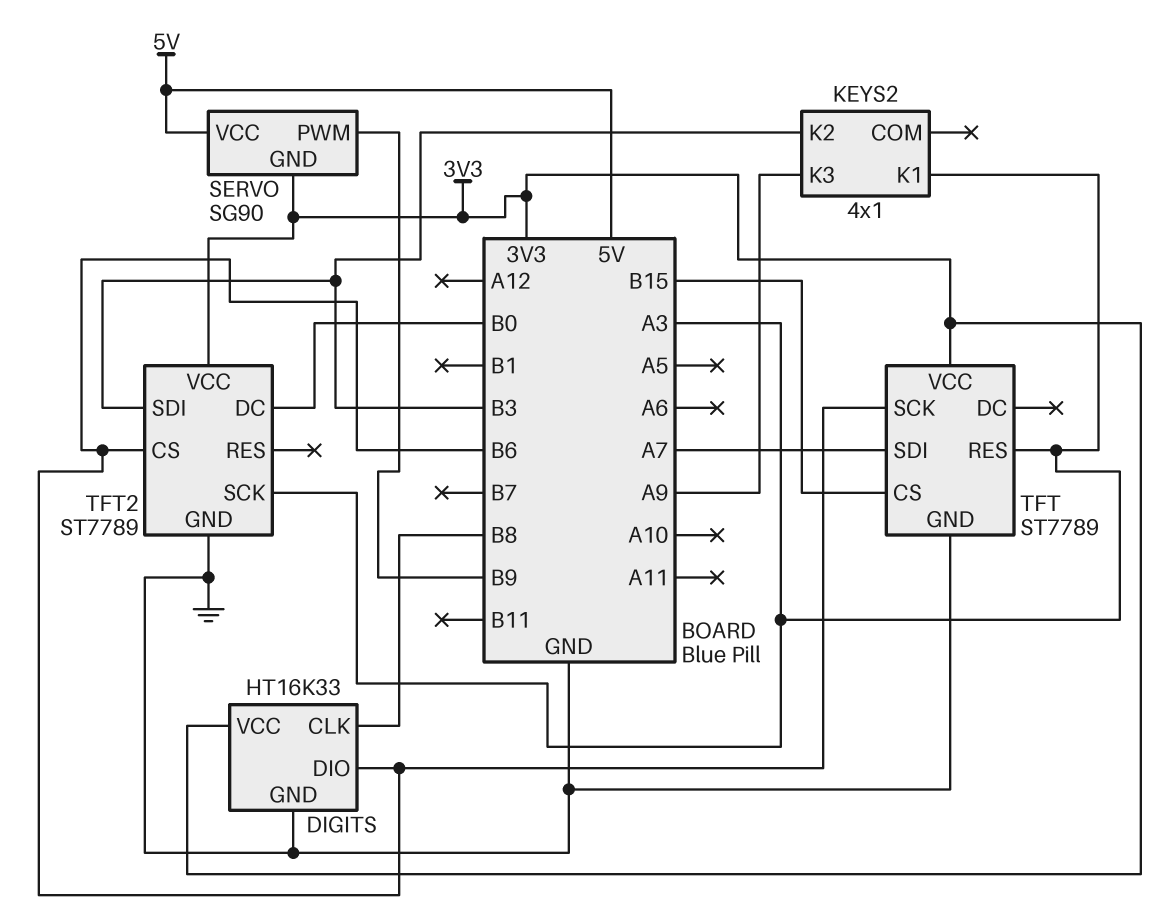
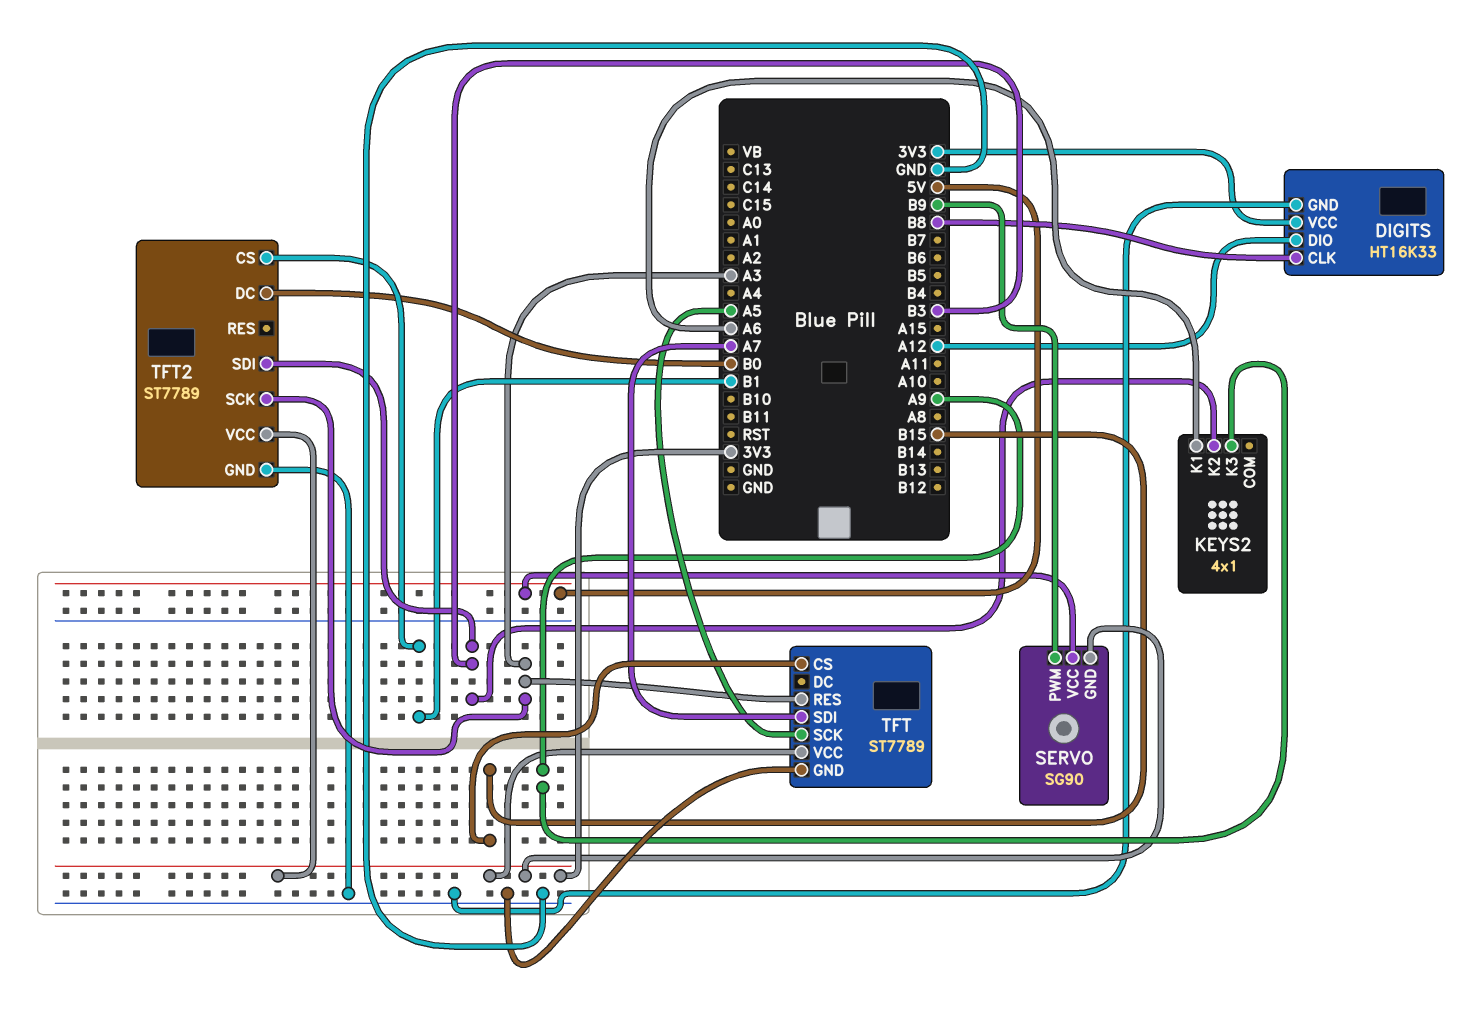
DIGITS pin DIO: B6 -> A12
KEYS2 pin K1: A3 -> A6
TFT pin SCK: B6 -> A5
TFT2 pin CS: B6 -> B1

